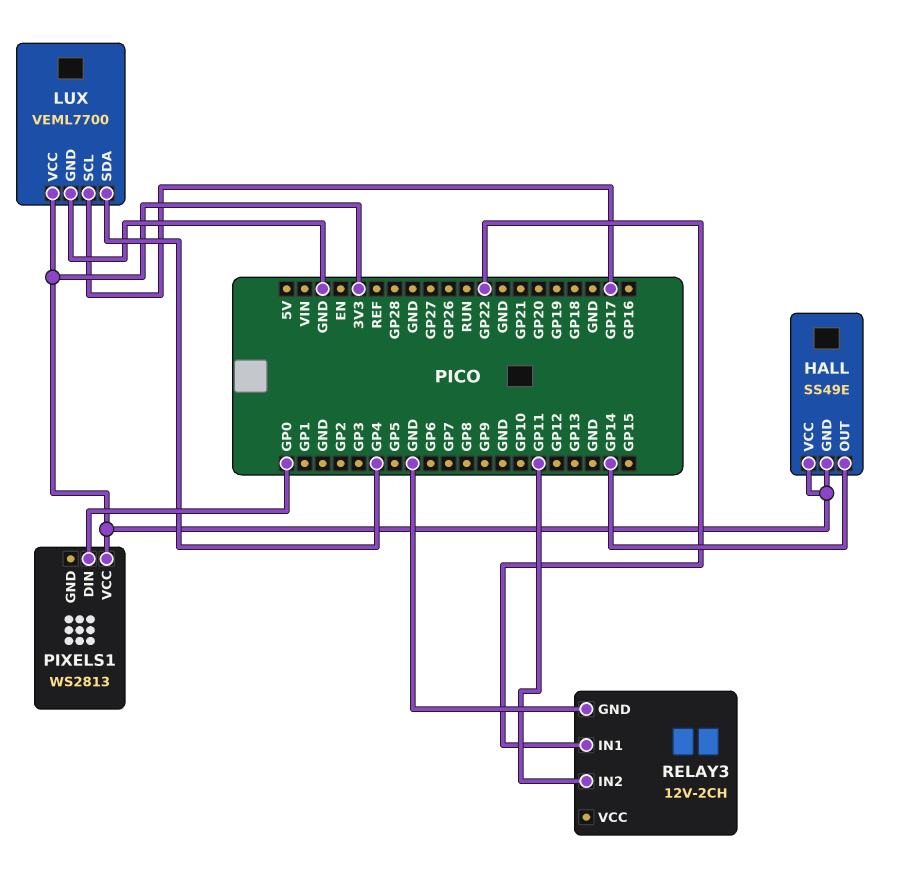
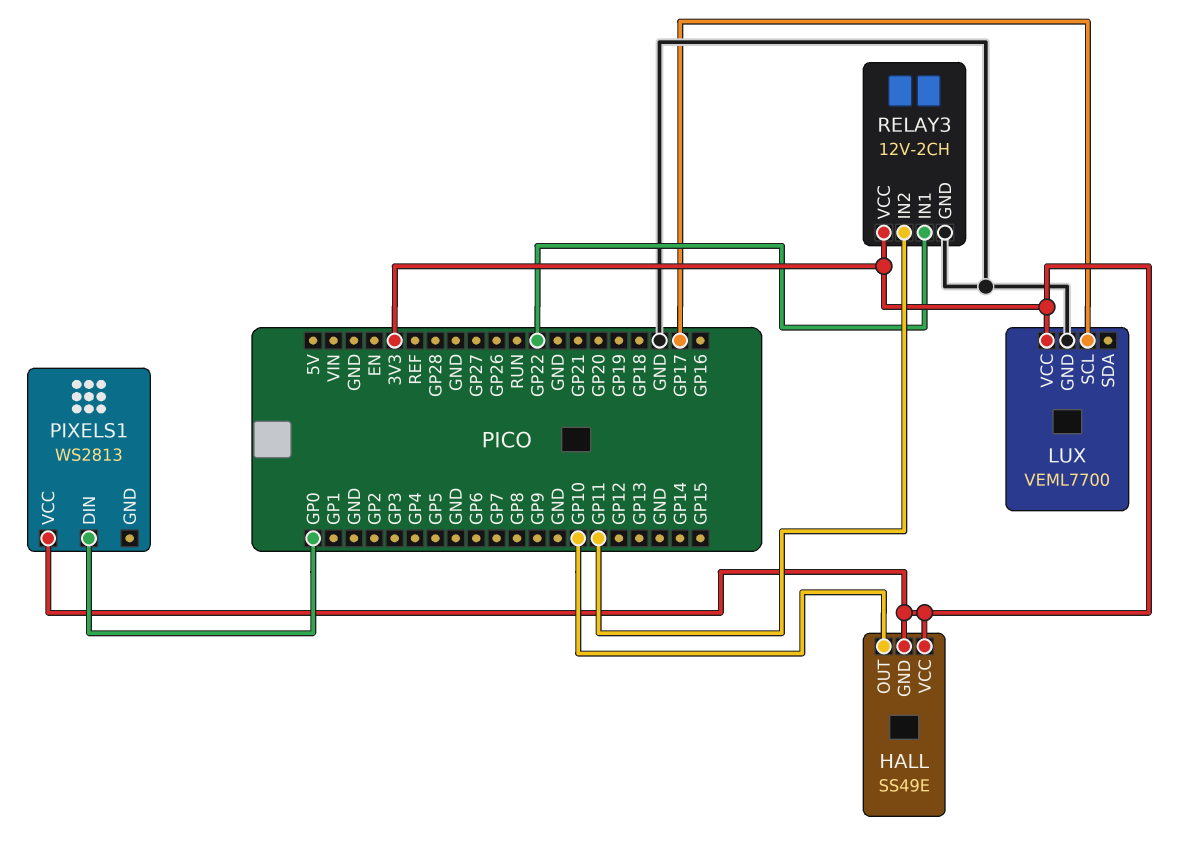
HALL pin OUT: GP14 -> GP10
LUX pin SDA: GP4 -> none
RELAY3 pin VCC: none -> 3V3

